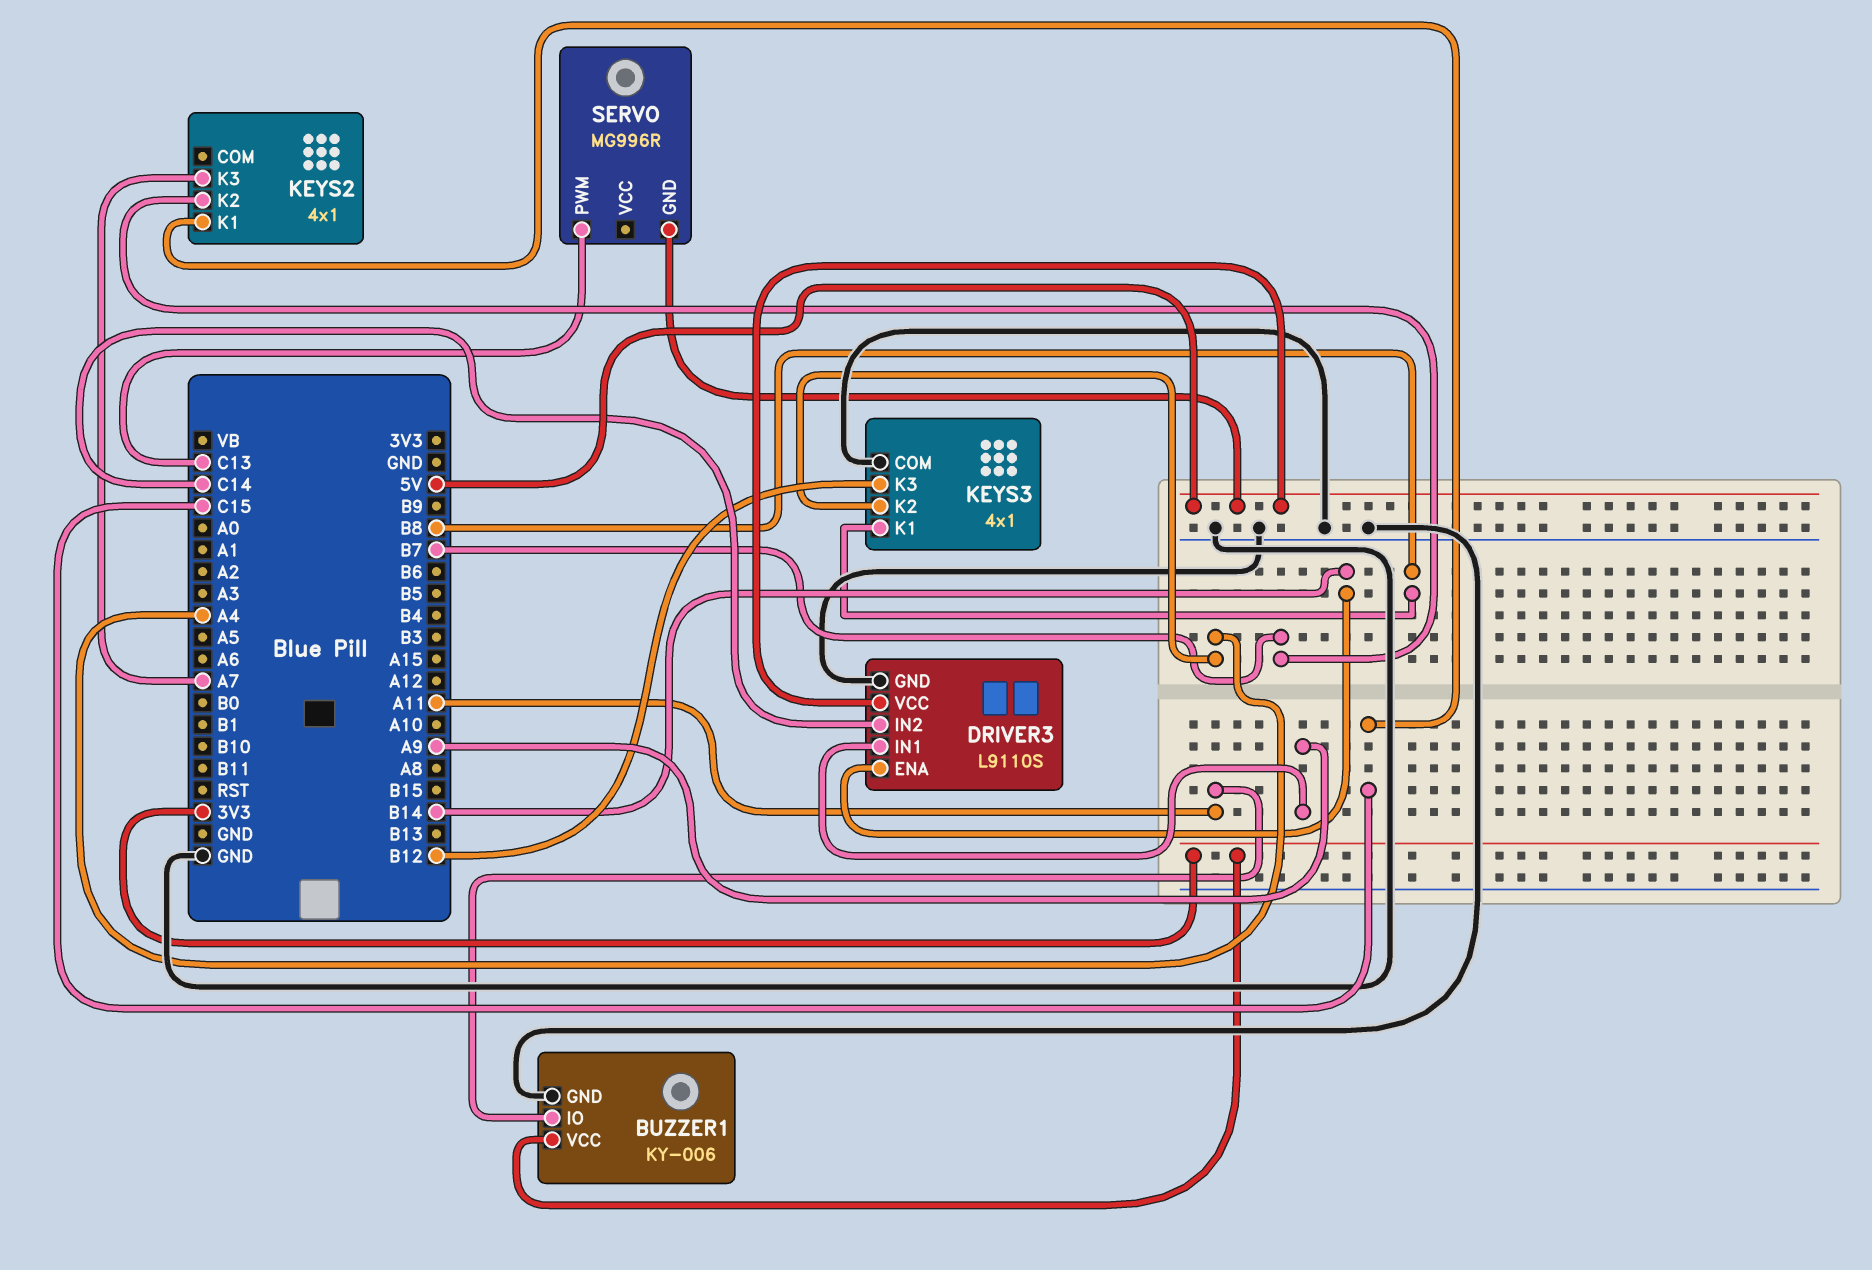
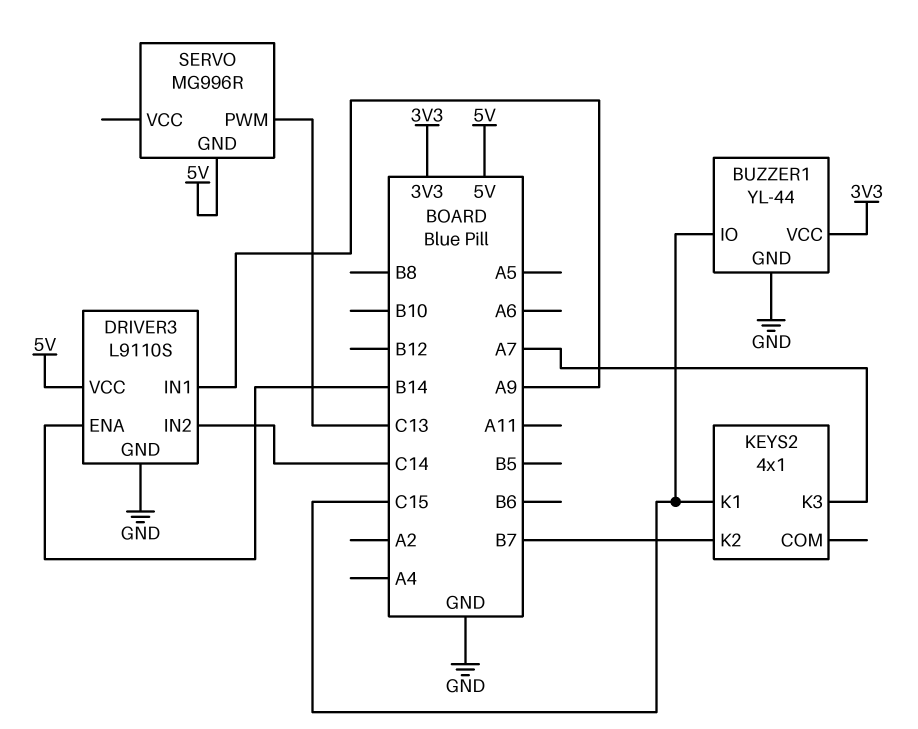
BUZZER1: KY-006 -> YL-44
BUZZER1 pin IO: A11 -> C15
KEYS3: 4x1 -> none
KEYS3 pin COM: GND -> none
KEYS3 pin K1: B8 -> none
KEYS3 pin K2: A4 -> none
KEYS3 pin K3: B12 -> none

